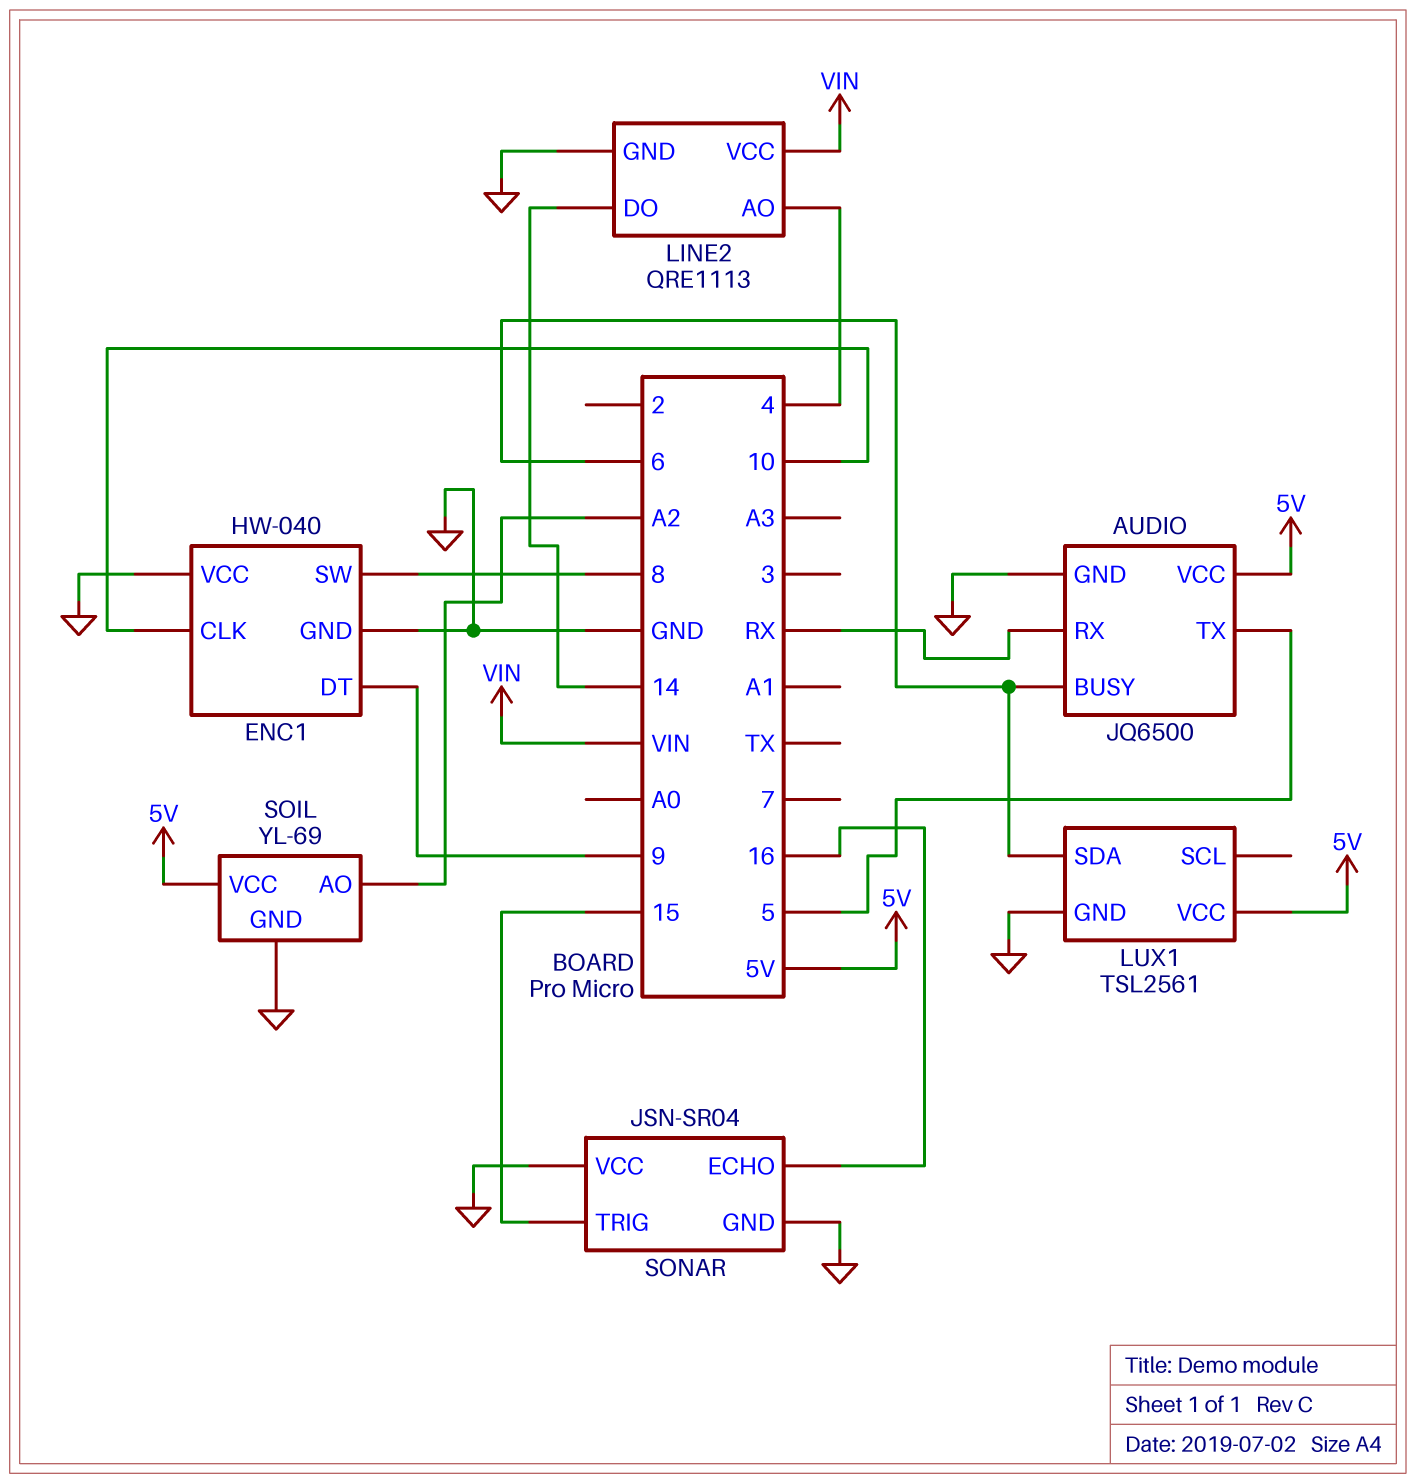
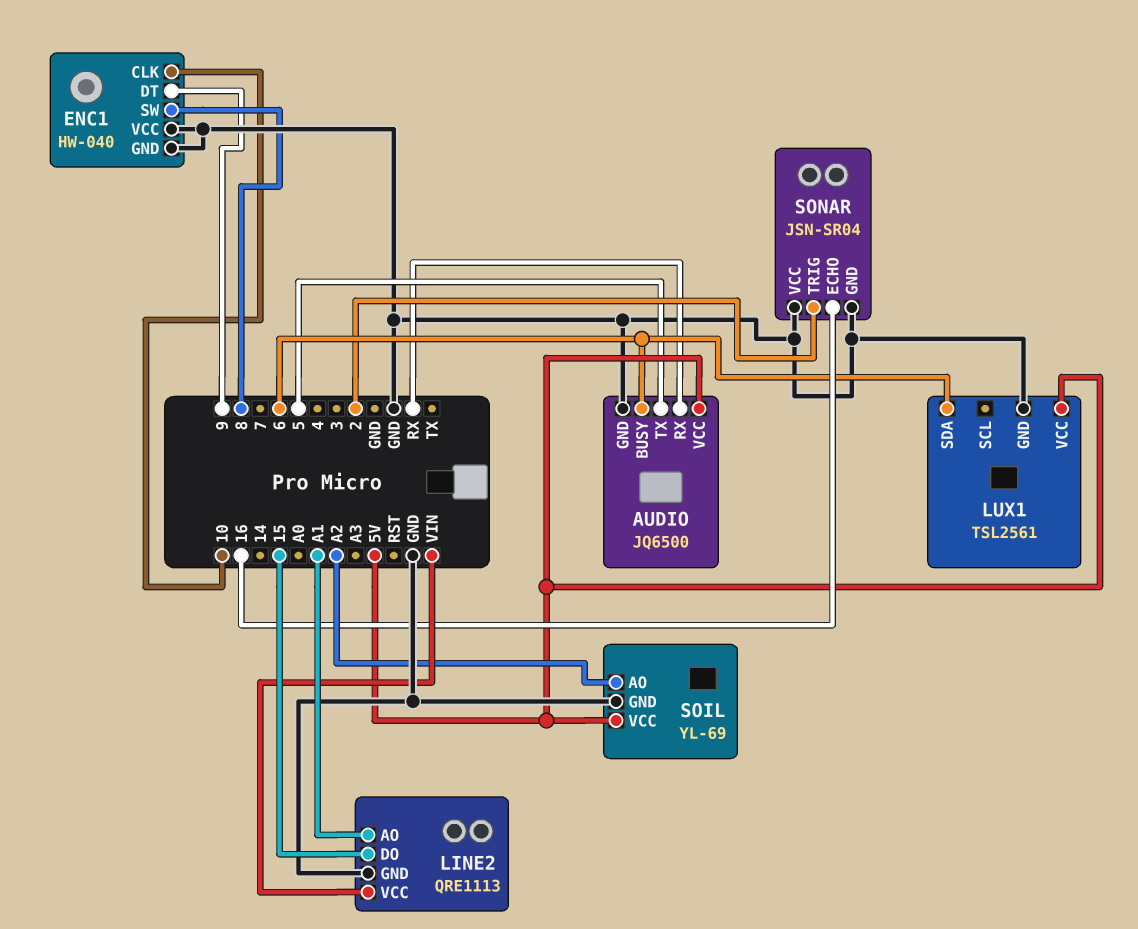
LINE2 pin AO: 4 -> A1
LINE2 pin DO: 14 -> 15
SONAR pin TRIG: 15 -> 2

